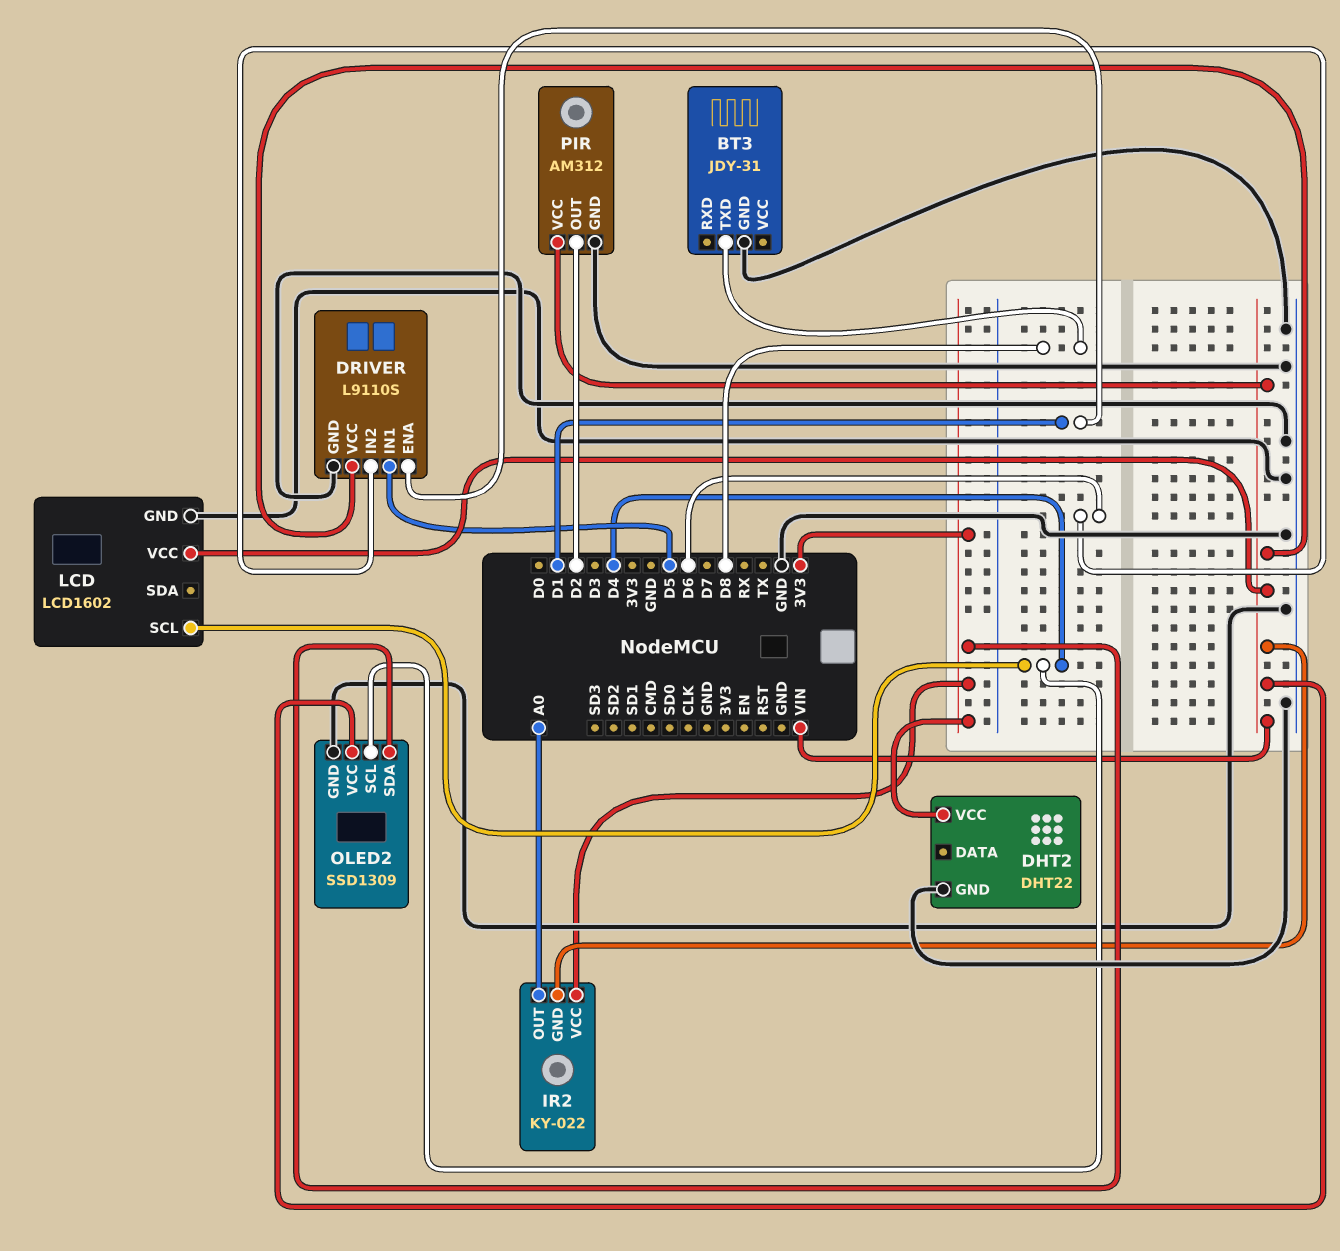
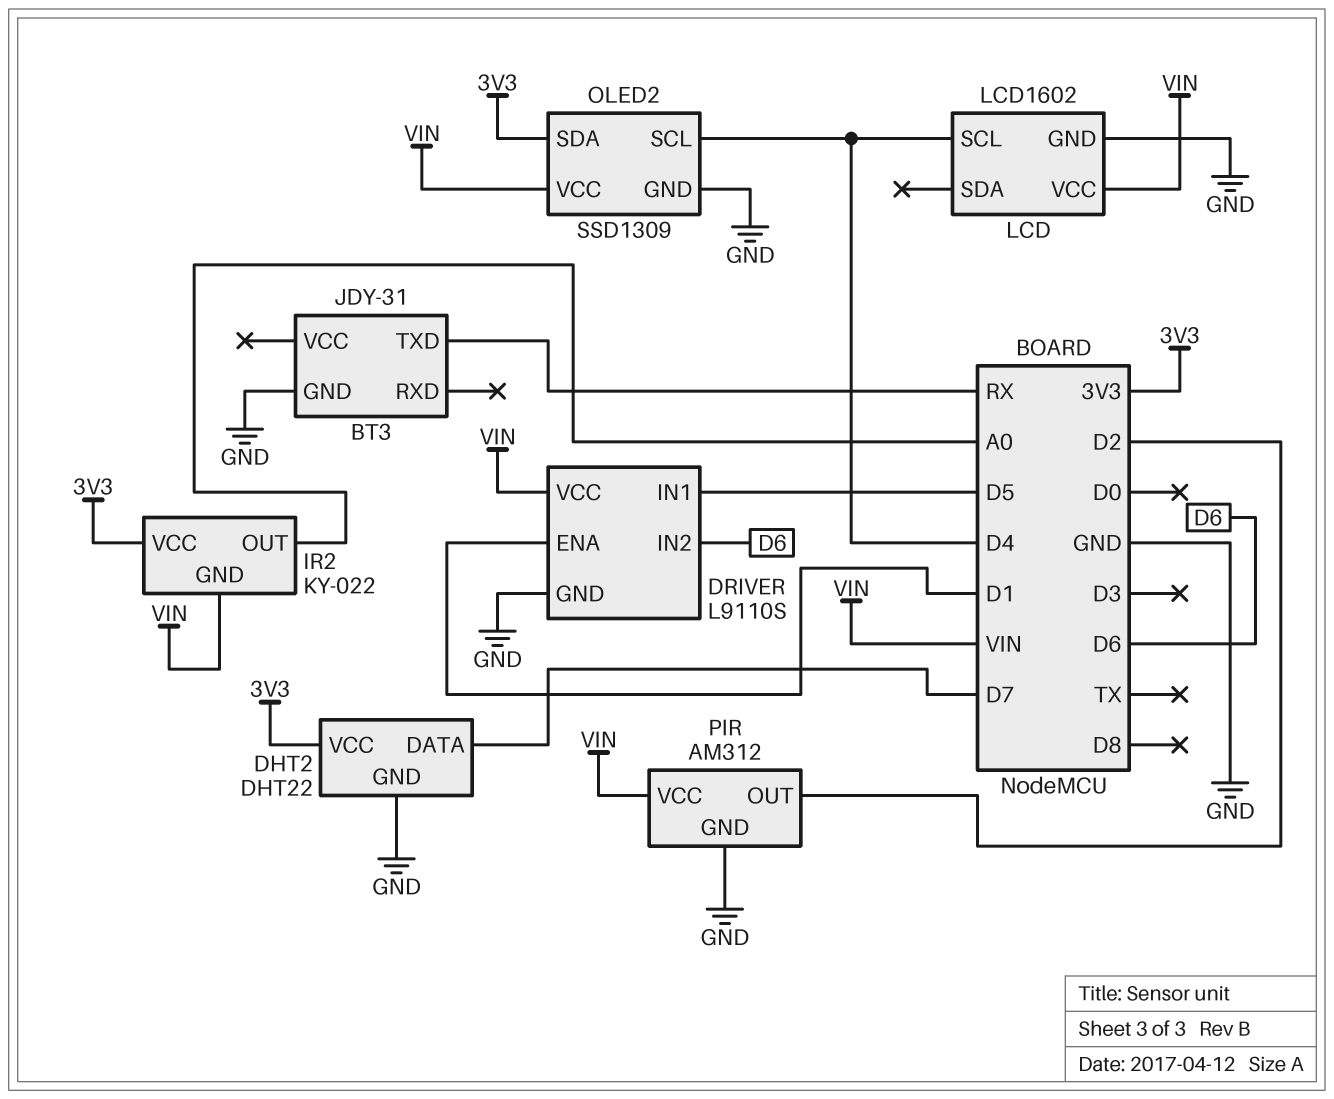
BT3 pin TXD: D8 -> RX
DHT2 pin DATA: none -> D7

